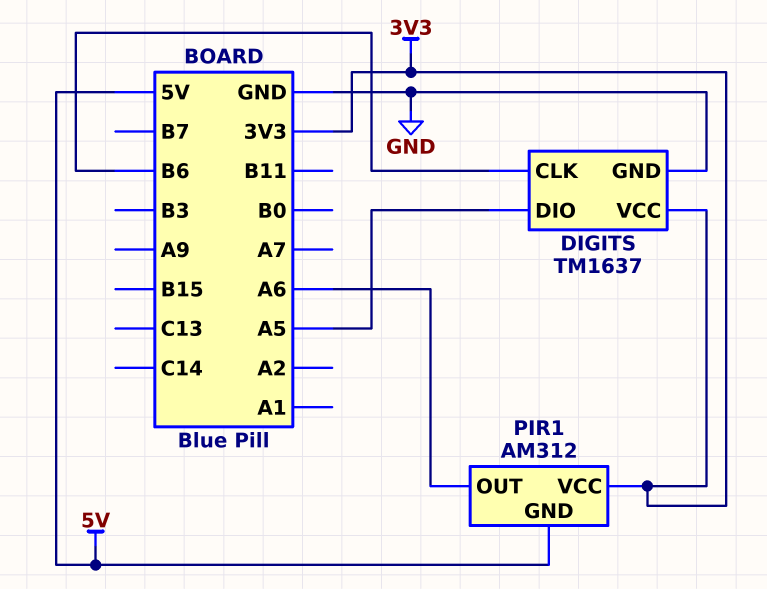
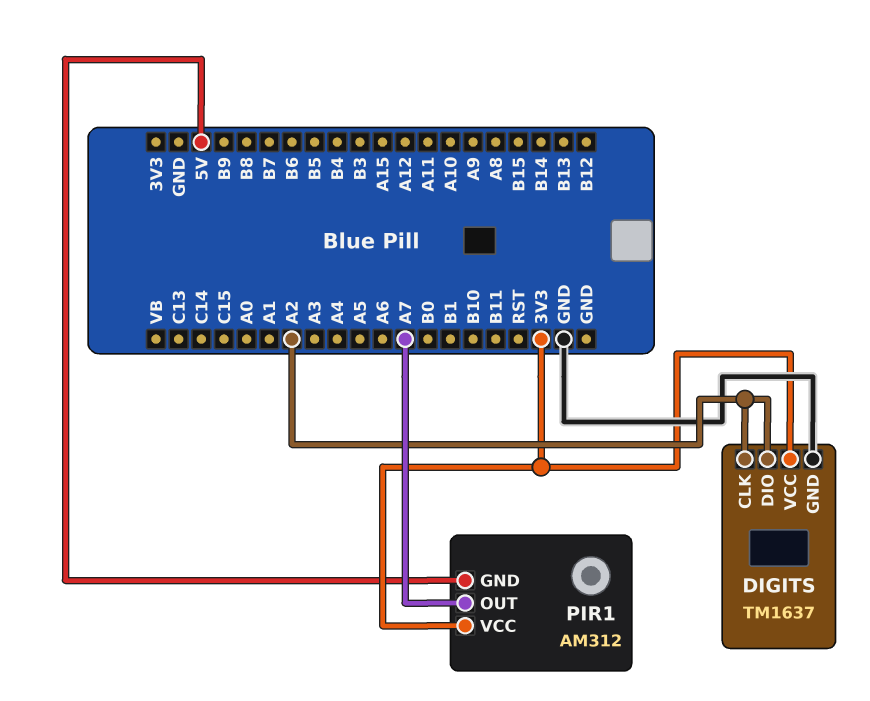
DIGITS pin CLK: B6 -> A2
DIGITS pin DIO: A5 -> A2
PIR1 pin OUT: A6 -> A7

